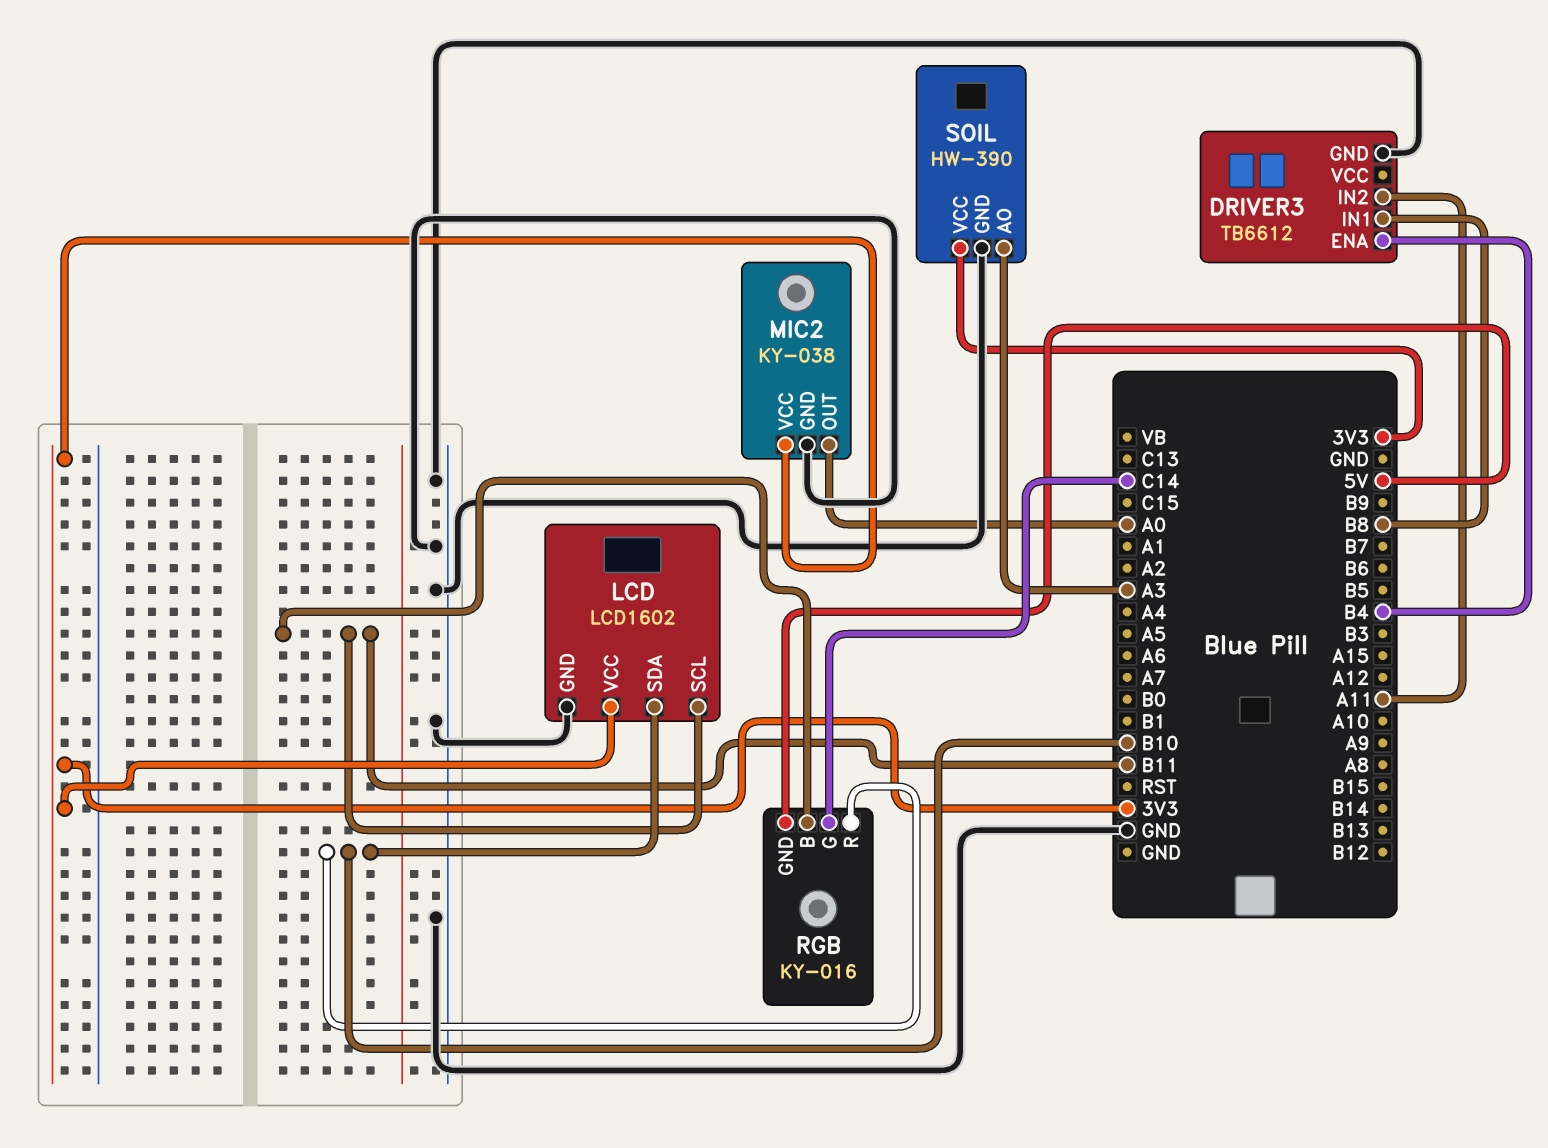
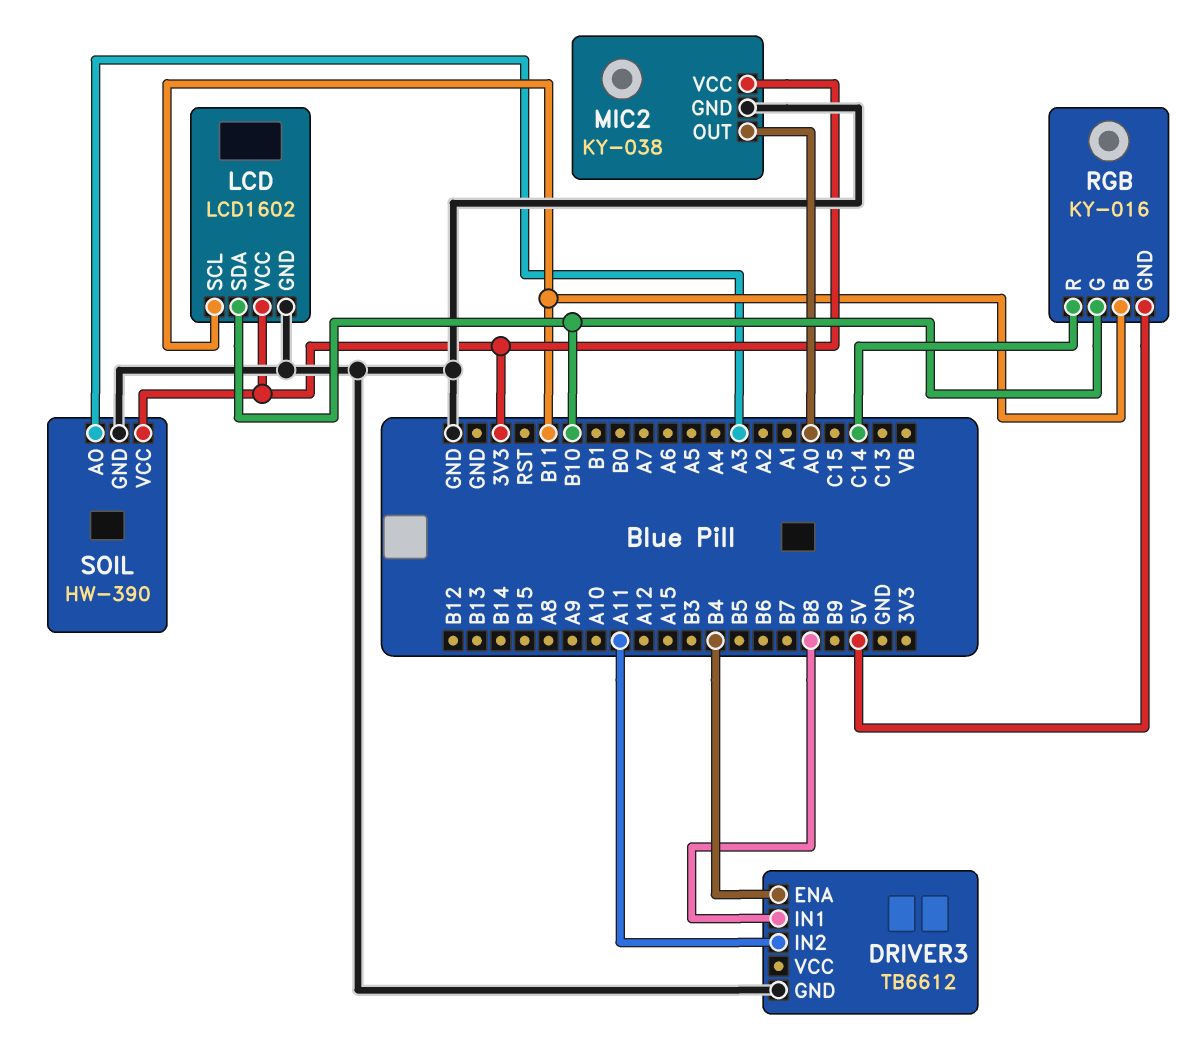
RGB pin G: C14 -> B10
RGB pin R: B10 -> C14

